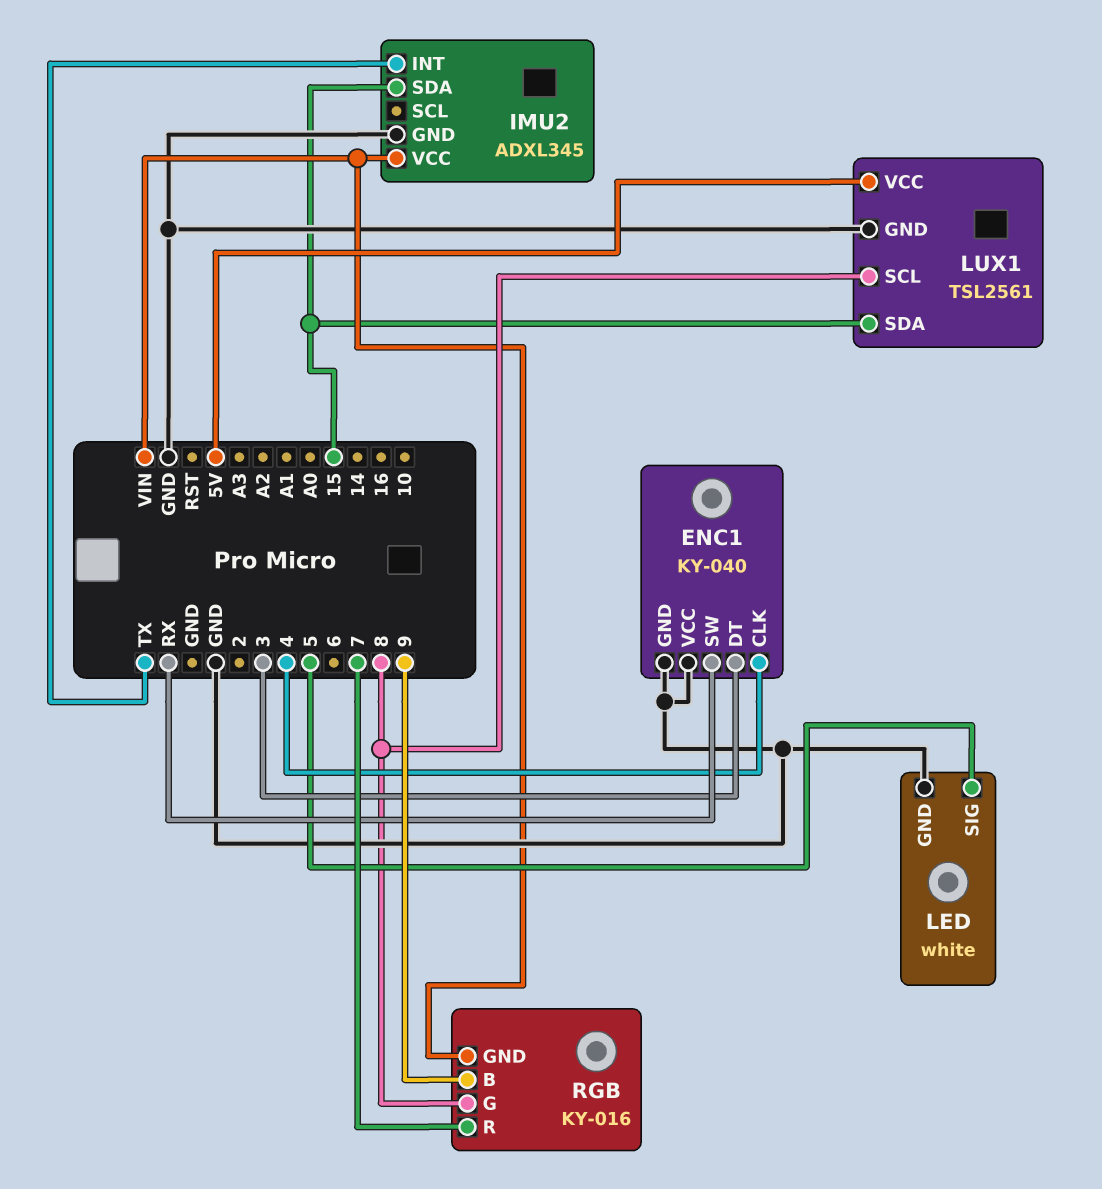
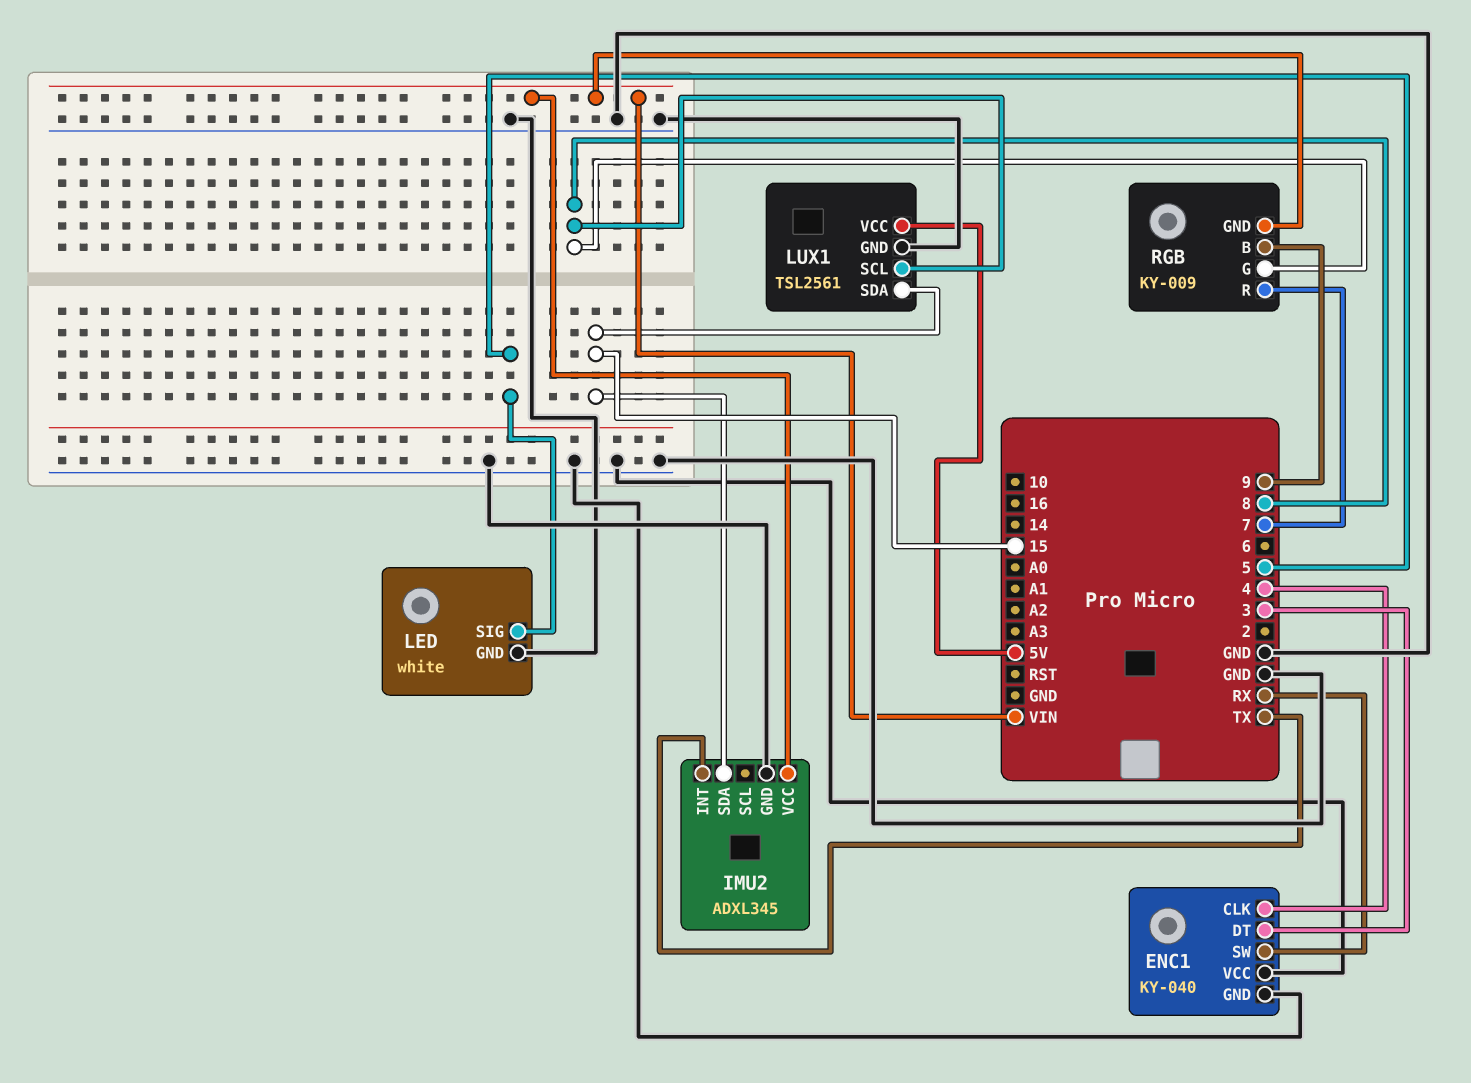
RGB: KY-016 -> KY-009

